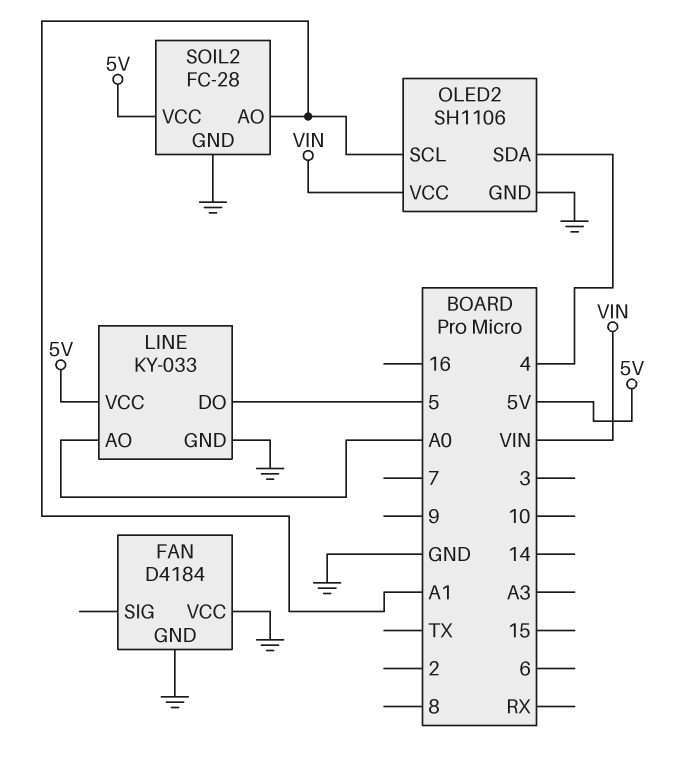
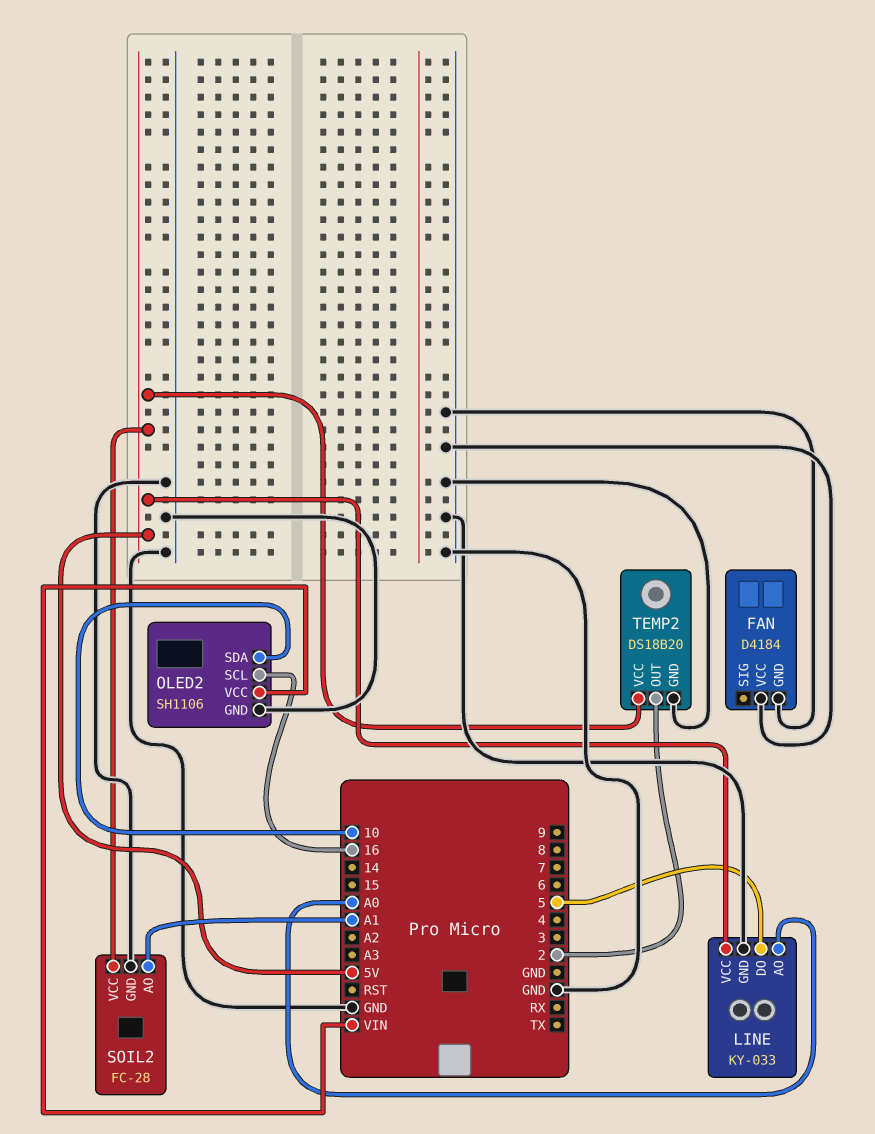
OLED2 pin SCL: A1 -> 16
OLED2 pin SDA: 4 -> 10
TEMP2: none -> DS18B20
TEMP2 pin GND: none -> GND
TEMP2 pin OUT: none -> 2
TEMP2 pin VCC: none -> 5V

